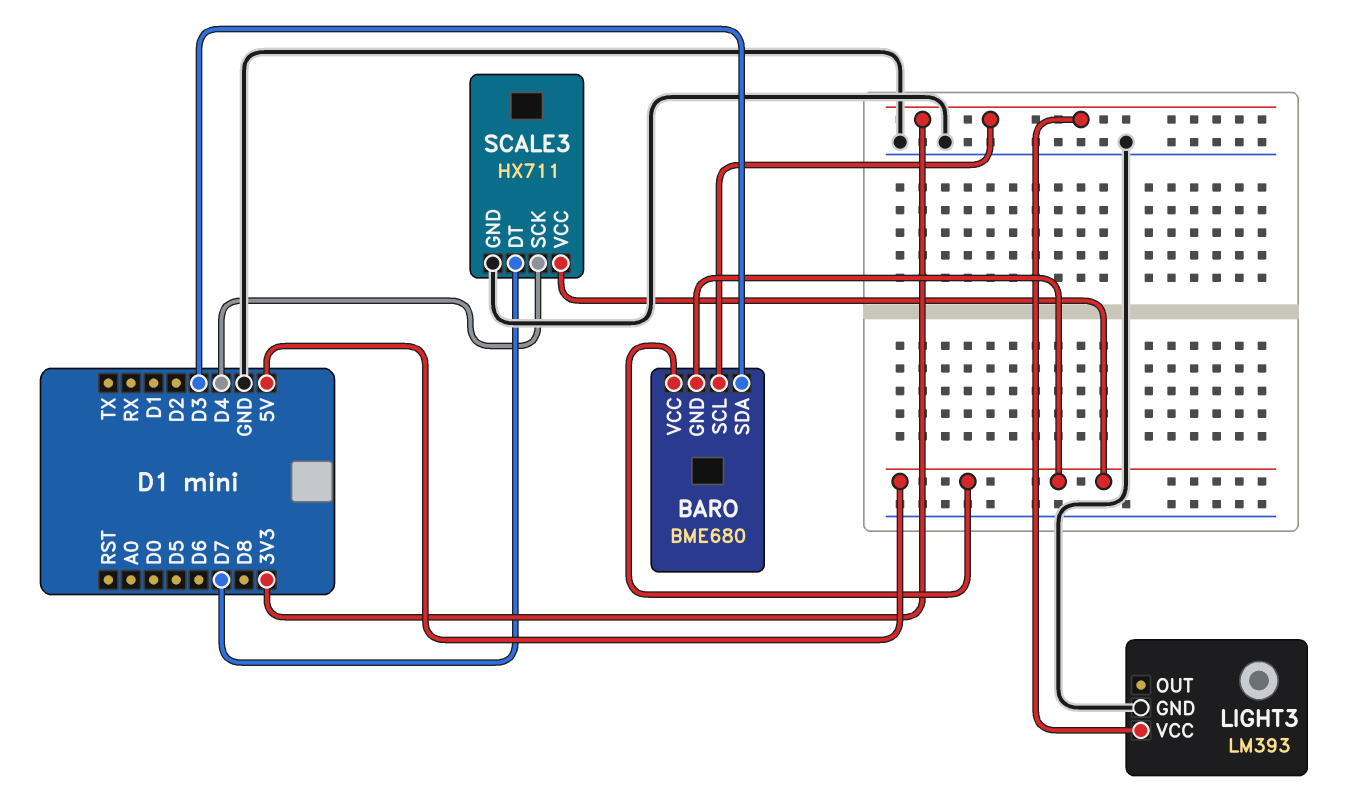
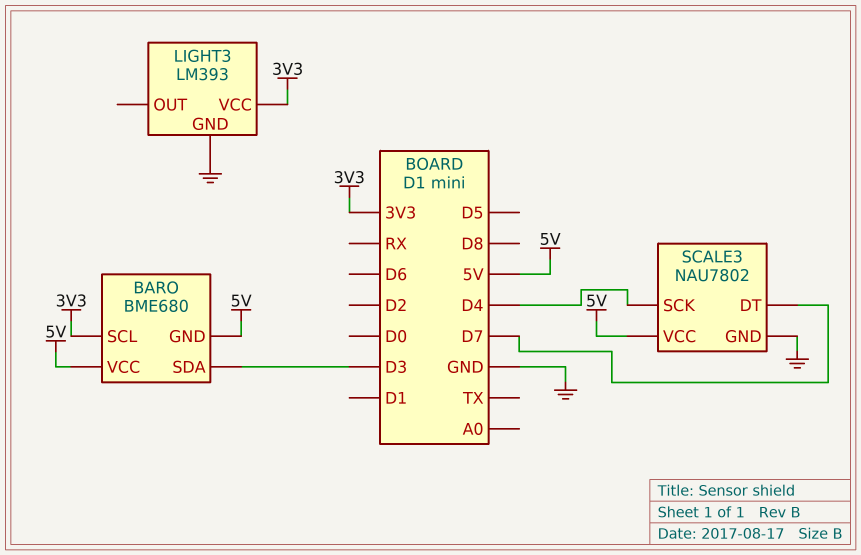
SCALE3: HX711 -> NAU7802

